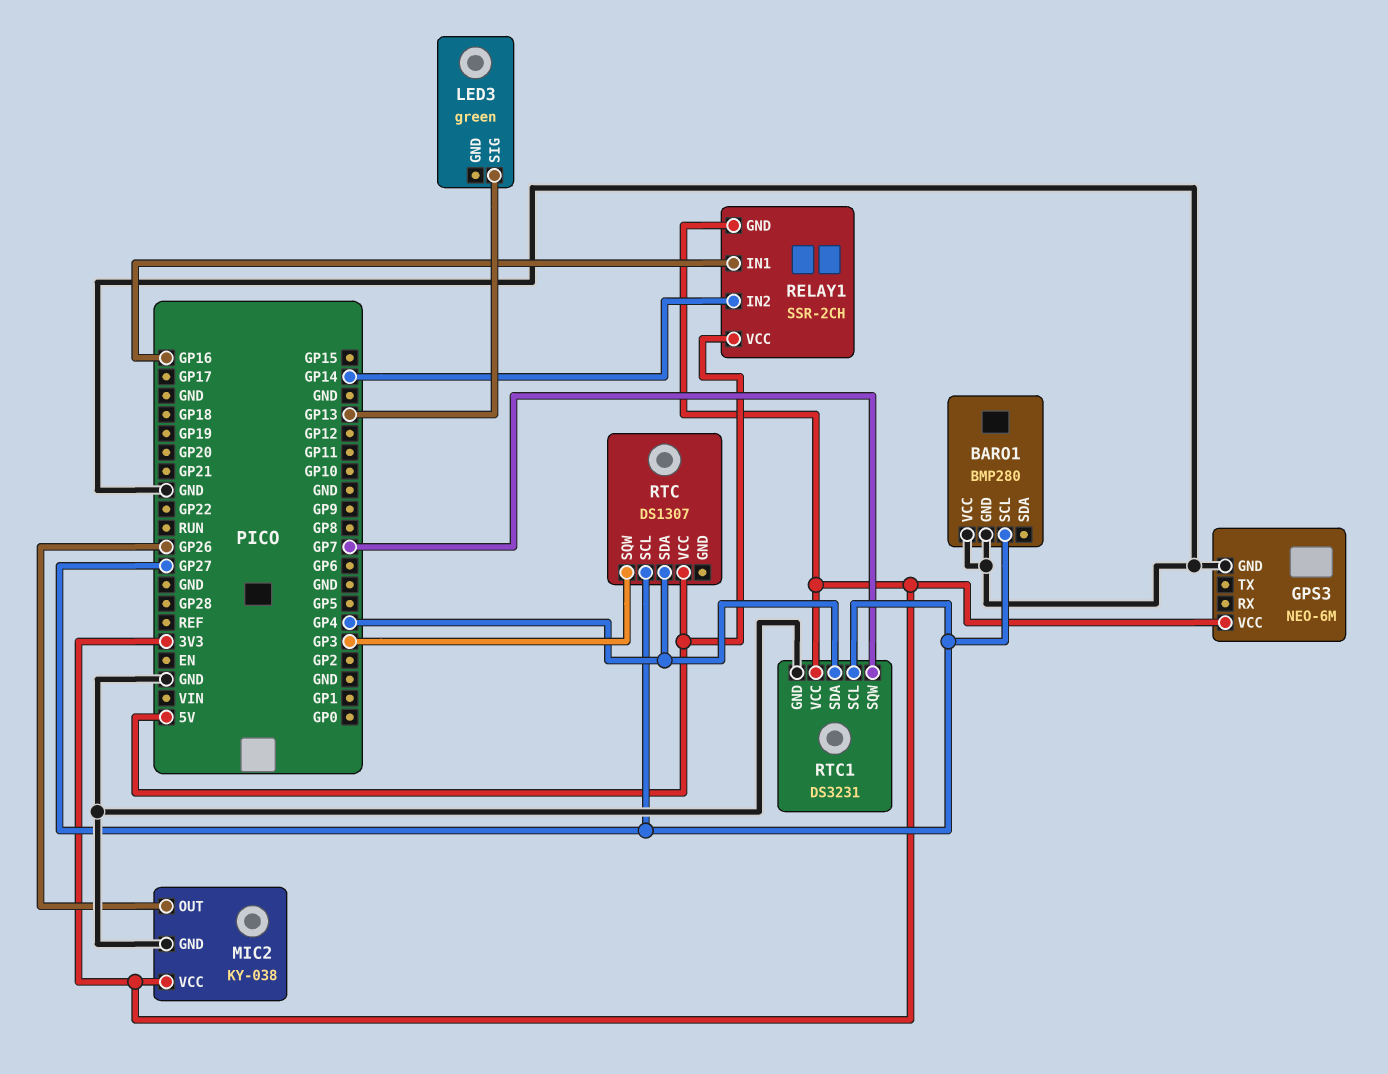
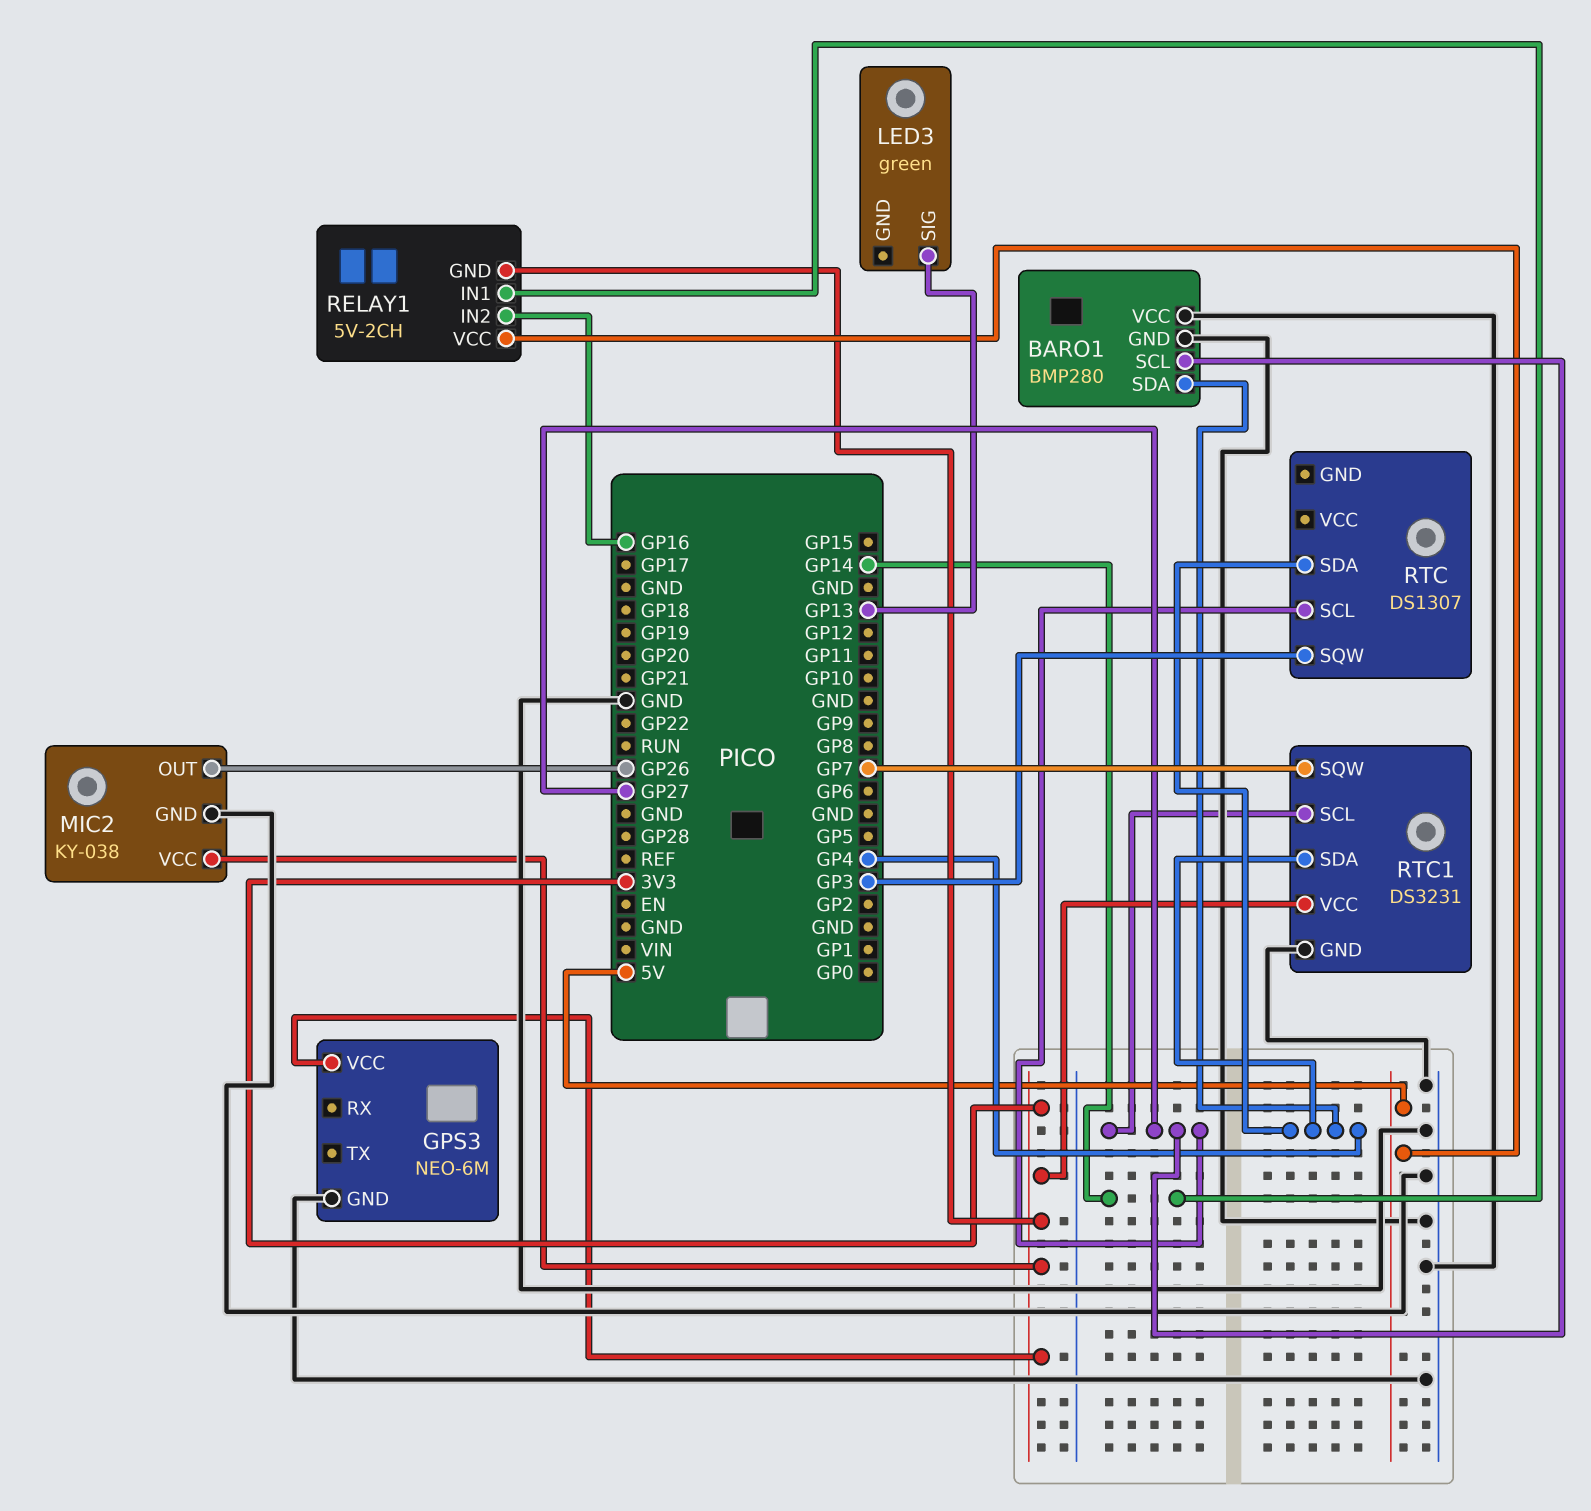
BARO1 pin SDA: none -> GP4
RELAY1: SSR-2CH -> 5V-2CH
RELAY1 pin IN1: GP16 -> GP14
RELAY1 pin IN2: GP14 -> GP16
RTC pin VCC: 5V -> none

